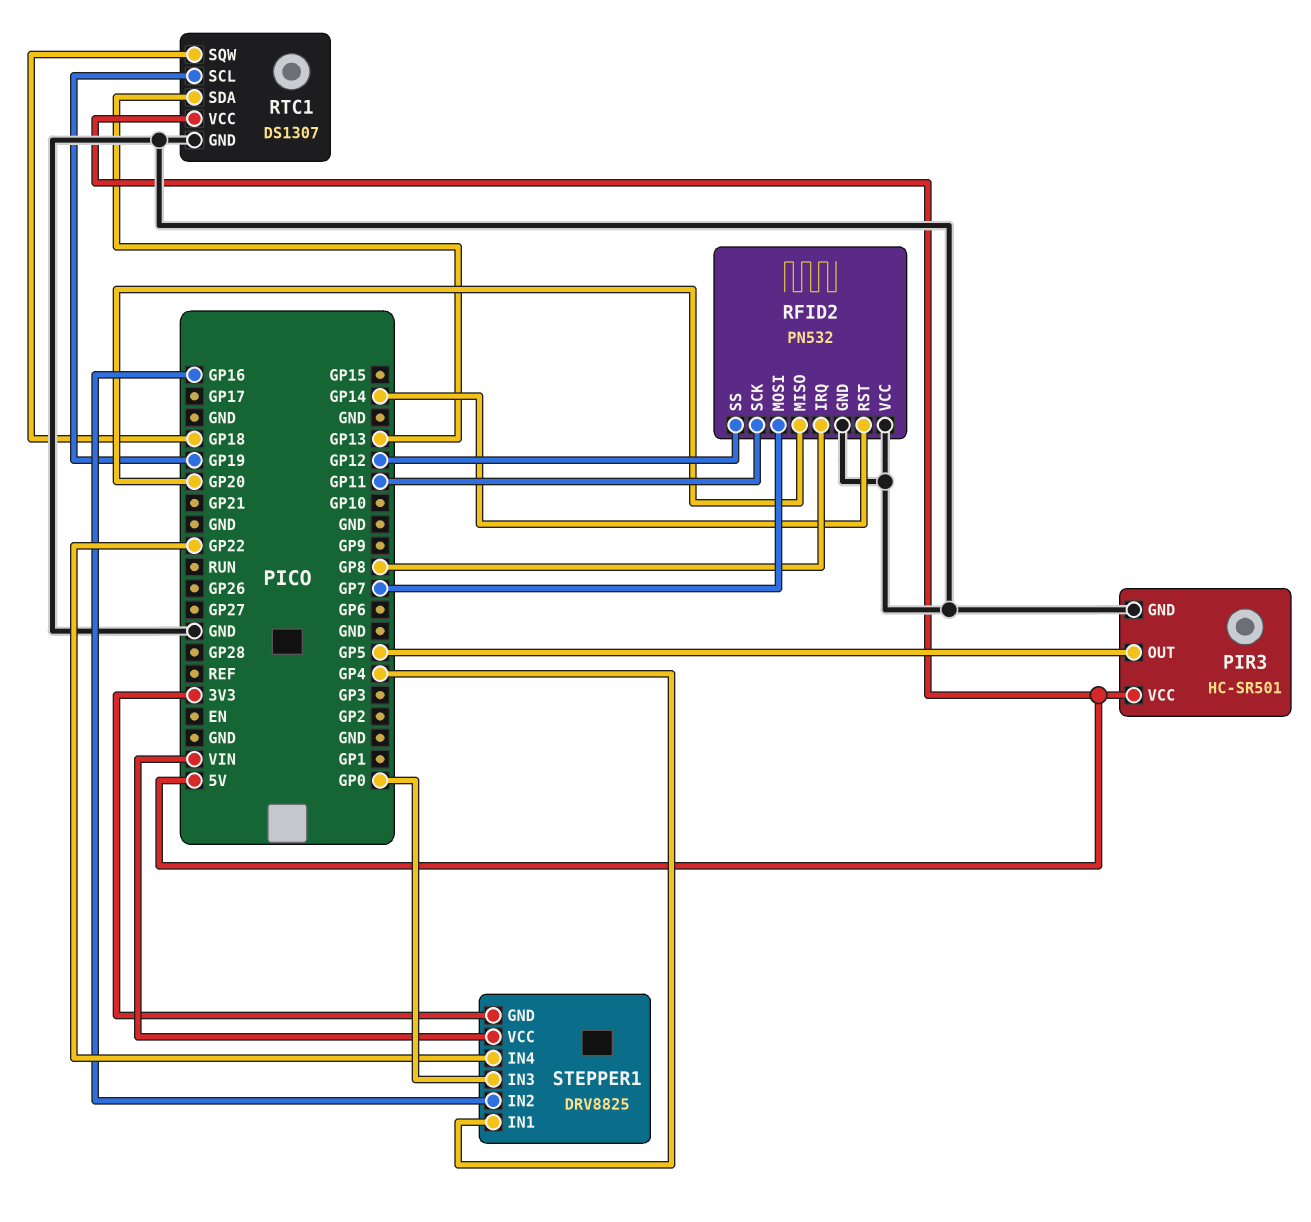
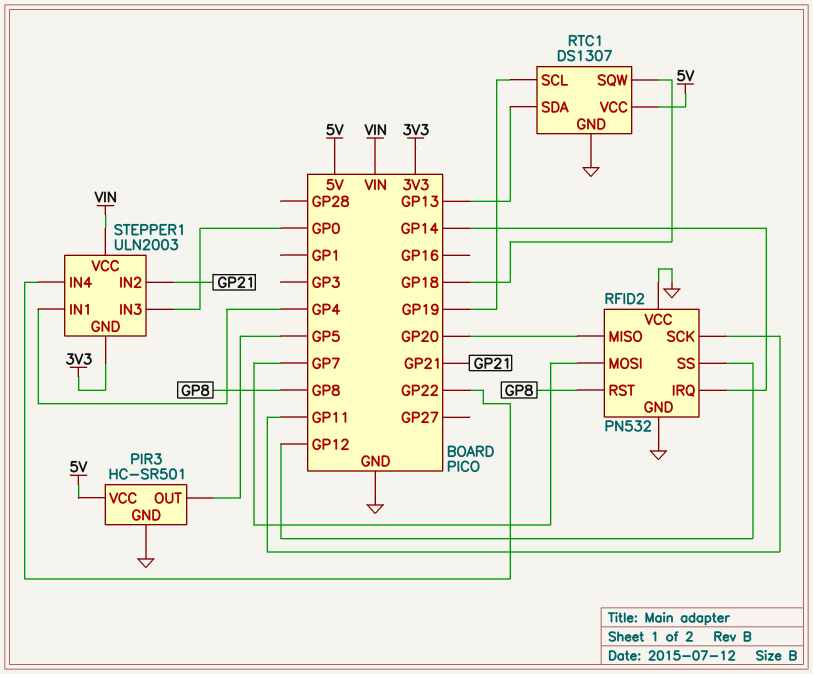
RFID2 pin IRQ: GP8 -> GP14
RFID2 pin RST: GP14 -> GP8
STEPPER1: DRV8825 -> ULN2003
STEPPER1 pin IN2: GP16 -> GP21

